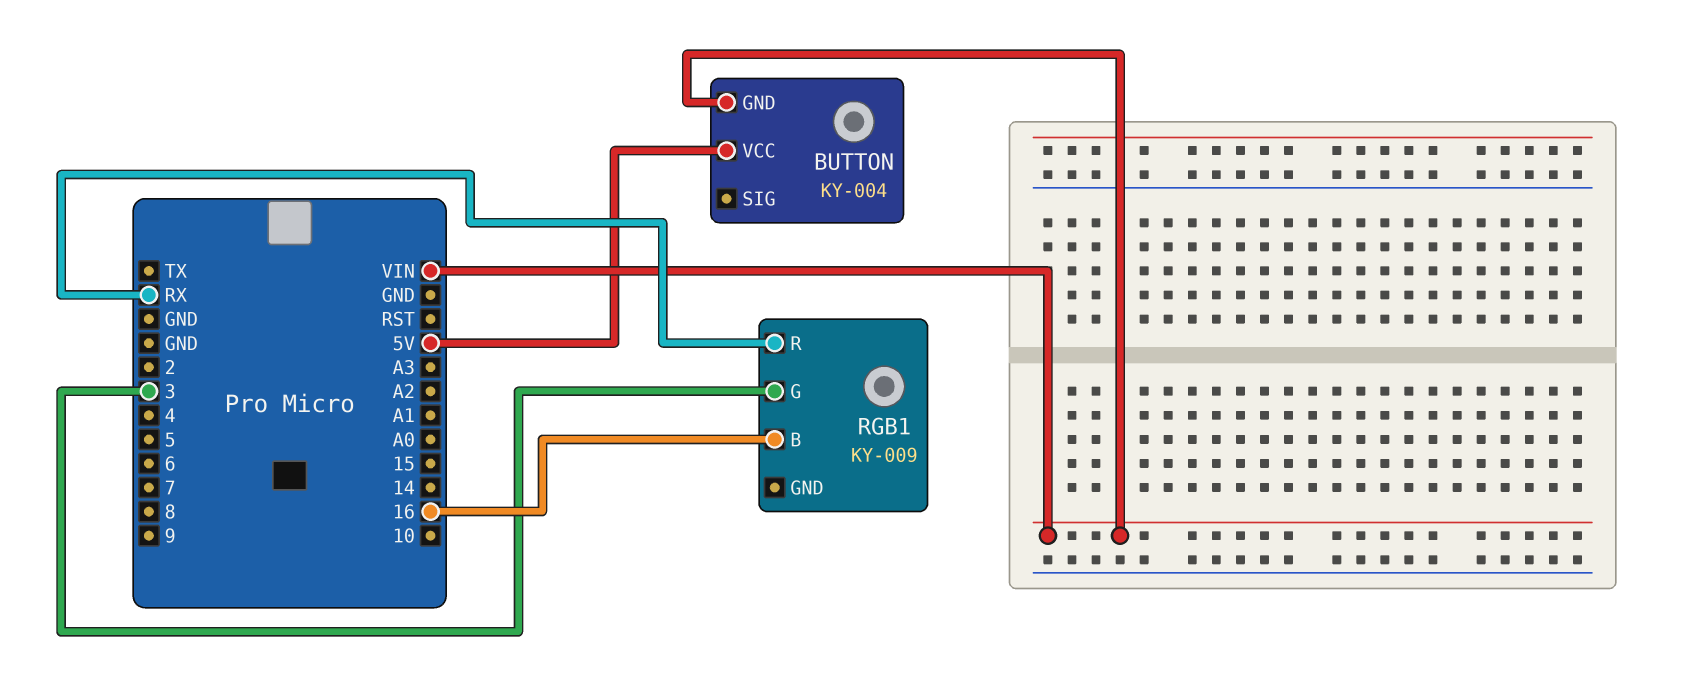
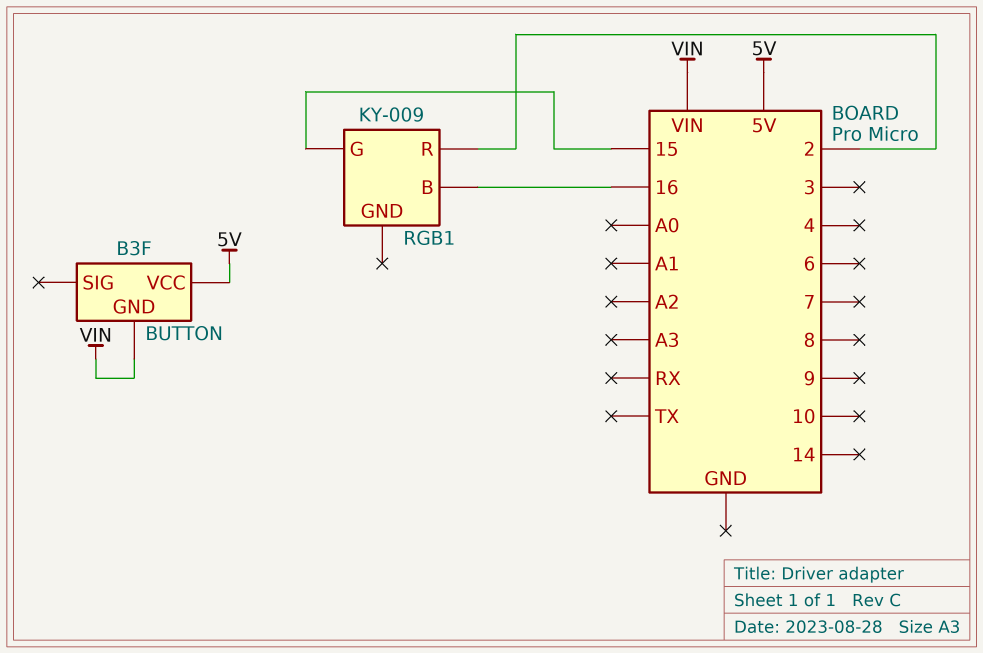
BUTTON: KY-004 -> B3F
RGB1 pin G: 3 -> 15
RGB1 pin R: RX -> 2

